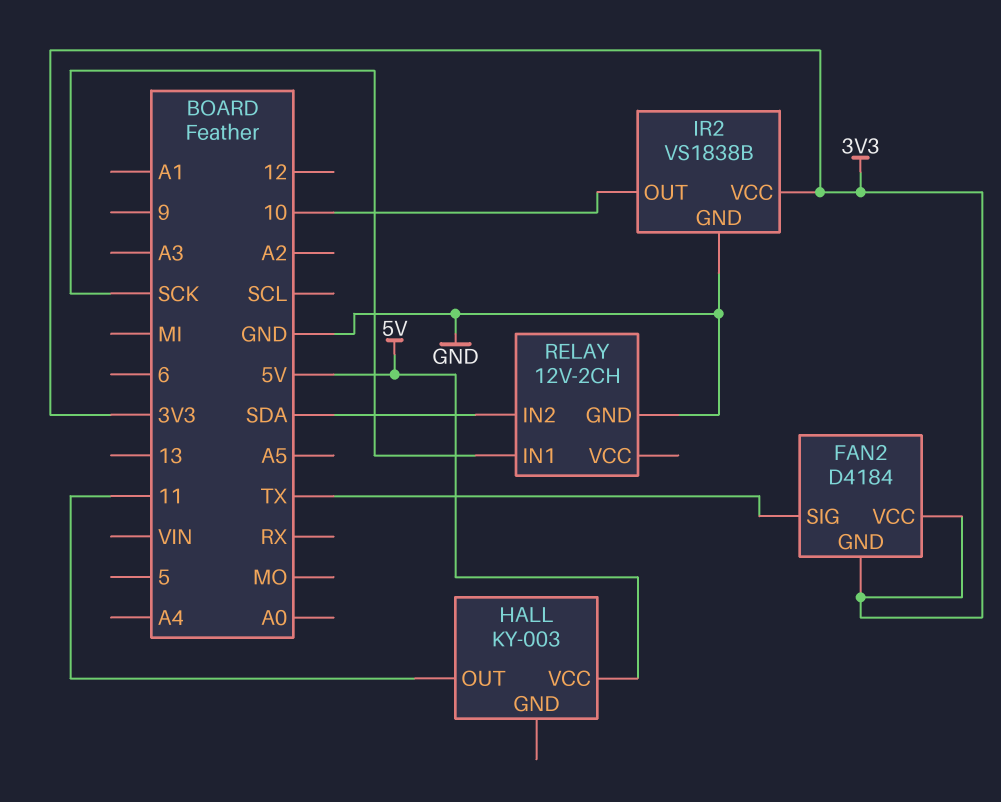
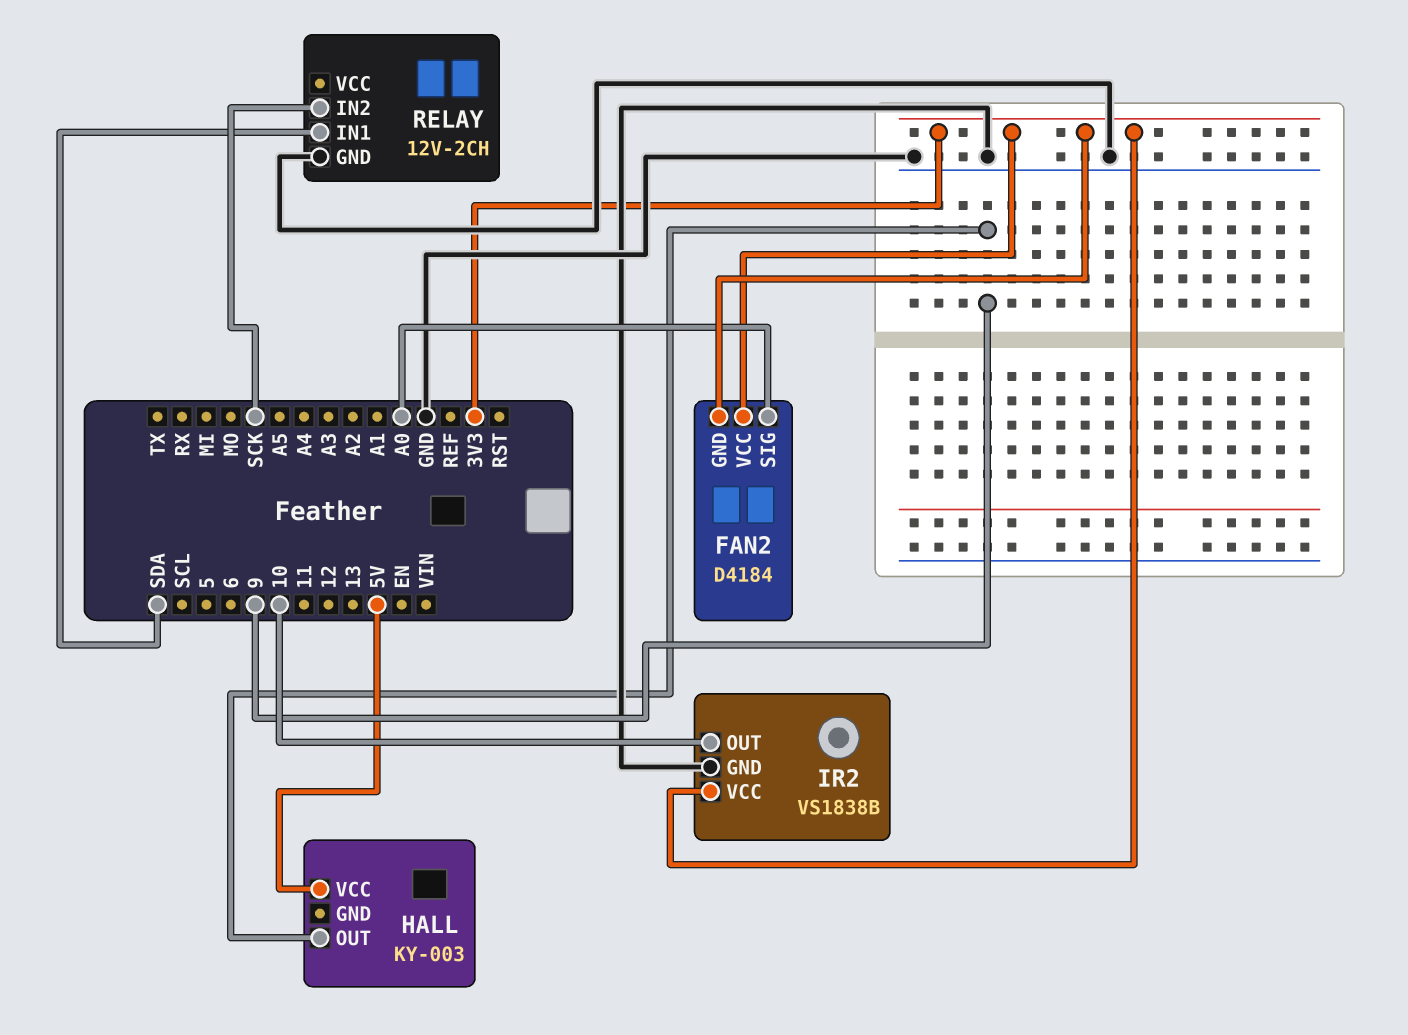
FAN2 pin SIG: TX -> A0
HALL pin OUT: 11 -> 9
RELAY pin IN1: SCK -> SDA
RELAY pin IN2: SDA -> SCK

